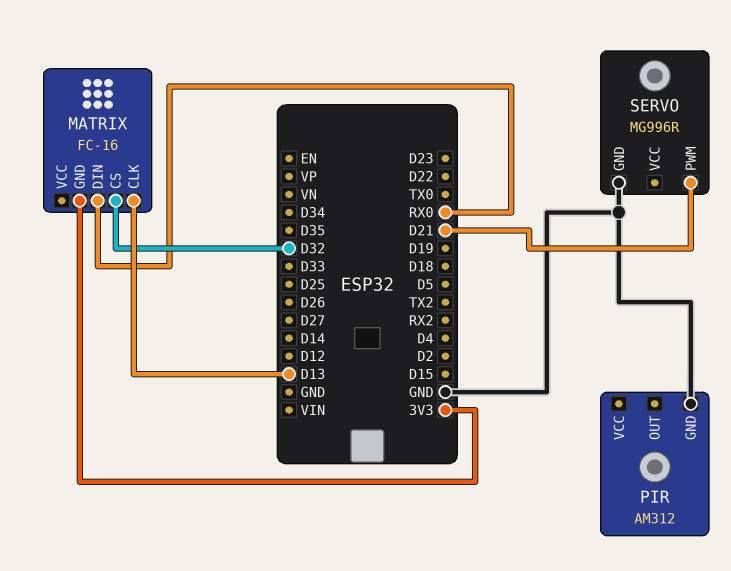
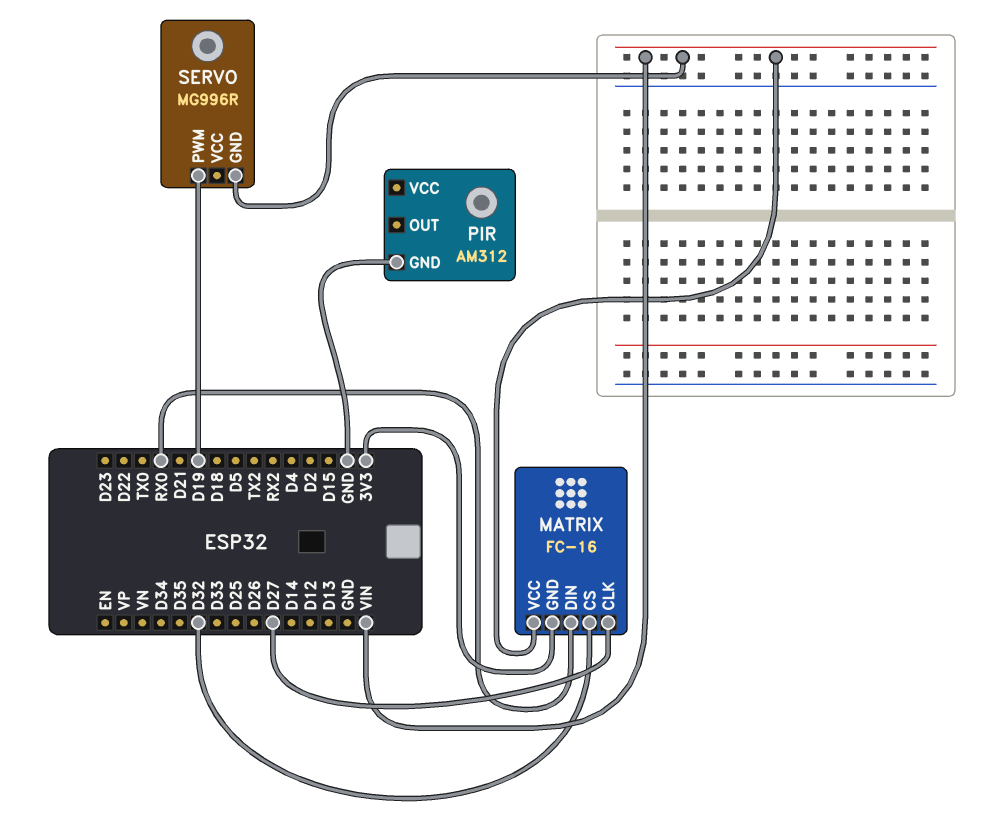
MATRIX pin CLK: D13 -> D27
MATRIX pin VCC: none -> VIN
SERVO pin GND: GND -> VIN
SERVO pin PWM: D21 -> D19

